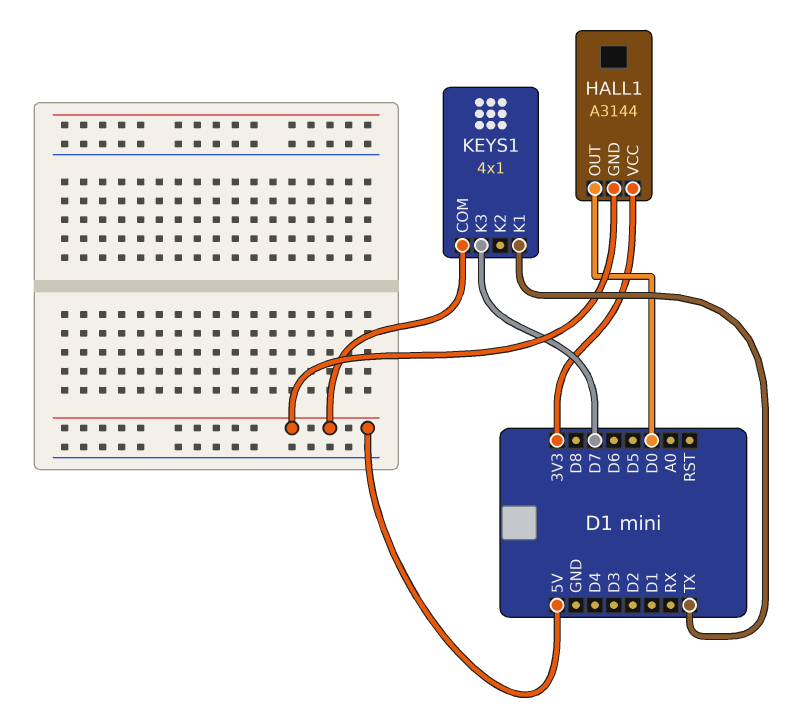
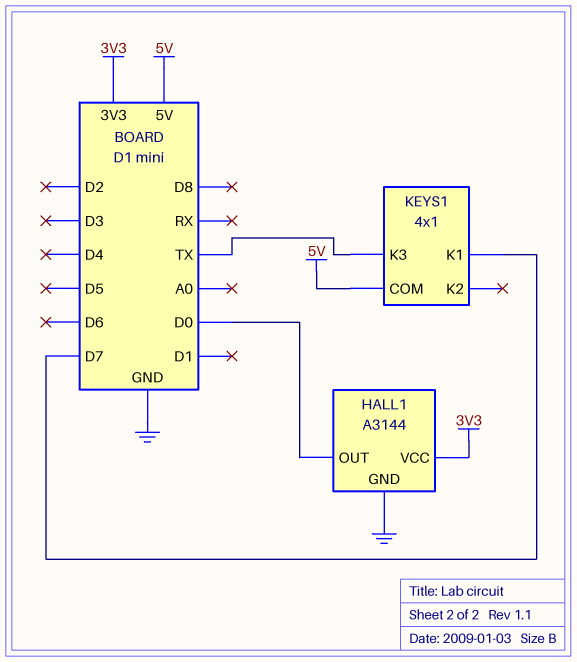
HALL1 pin GND: 5V -> GND
KEYS1 pin K1: TX -> D7
KEYS1 pin K3: D7 -> TX

